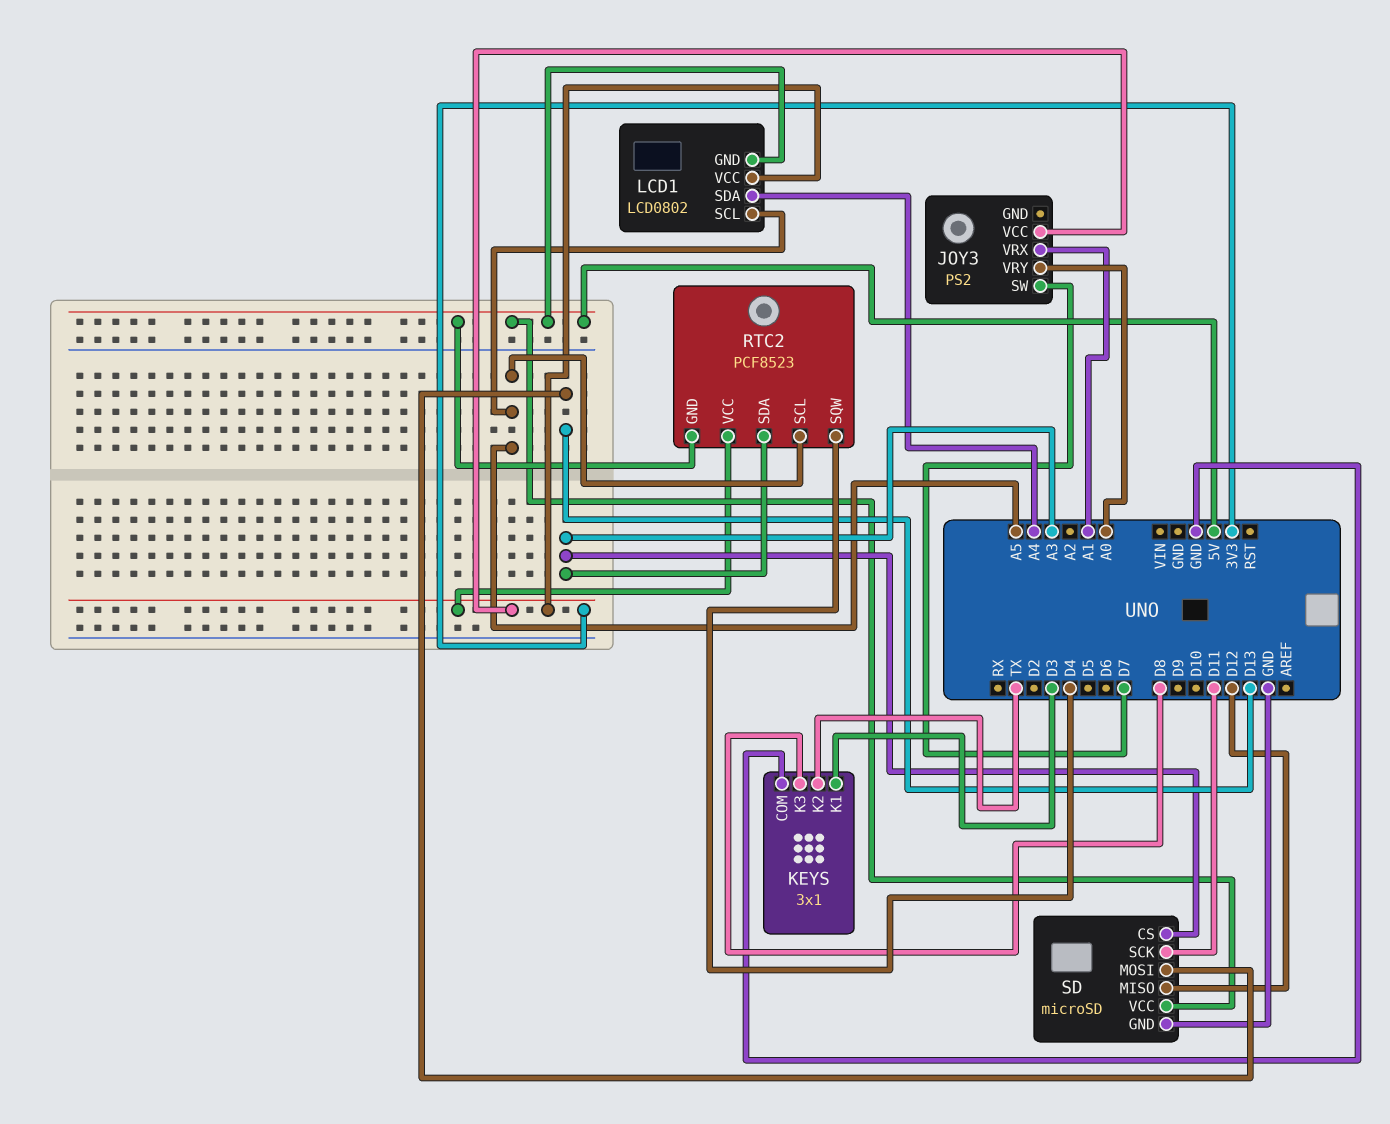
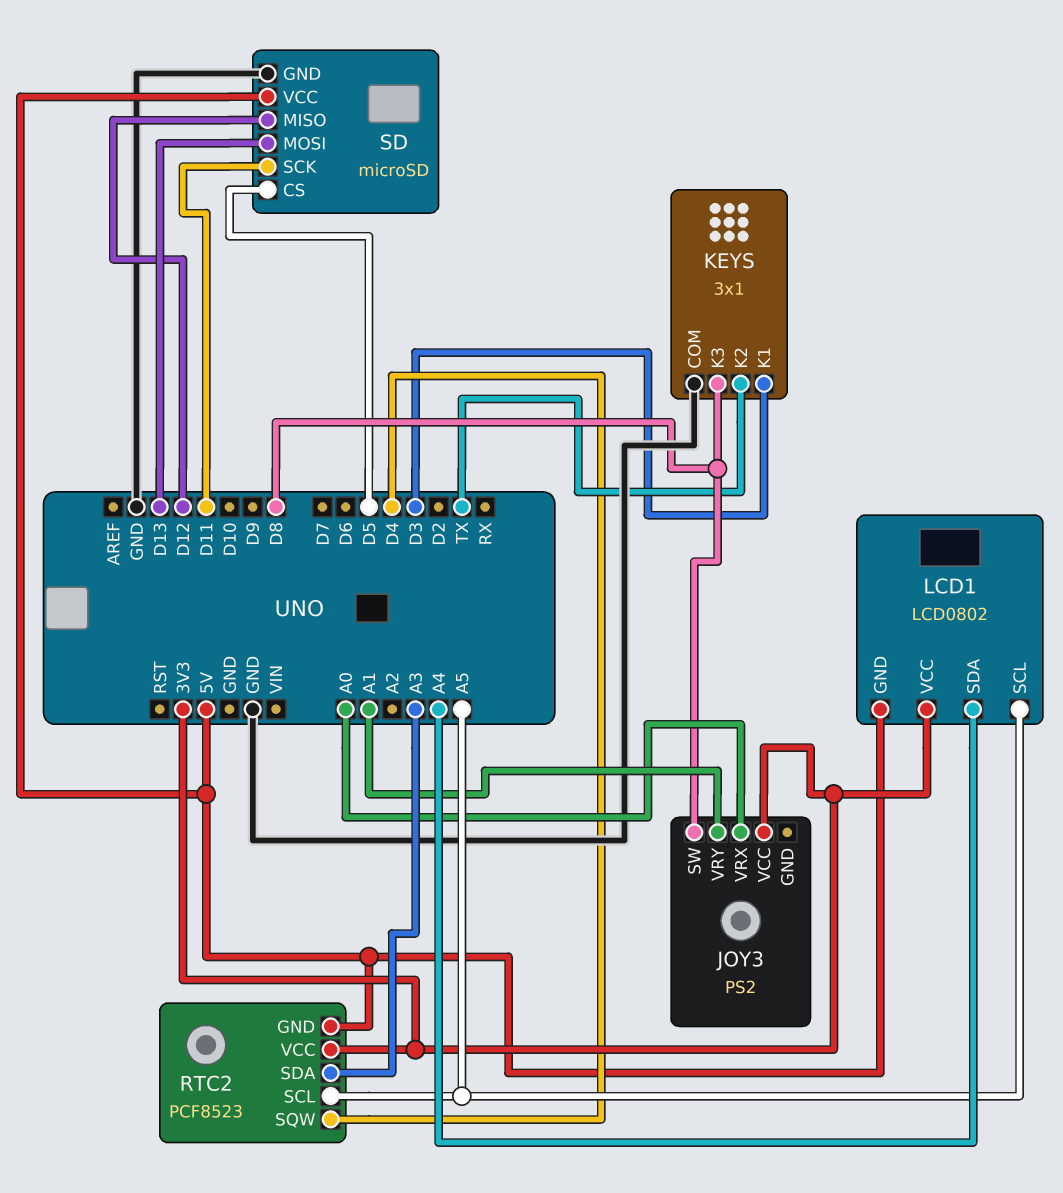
JOY3 pin SW: D7 -> D8
JOY3 pin VRX: A1 -> A0
JOY3 pin VRY: A0 -> A1
SD pin CS: A3 -> D5

